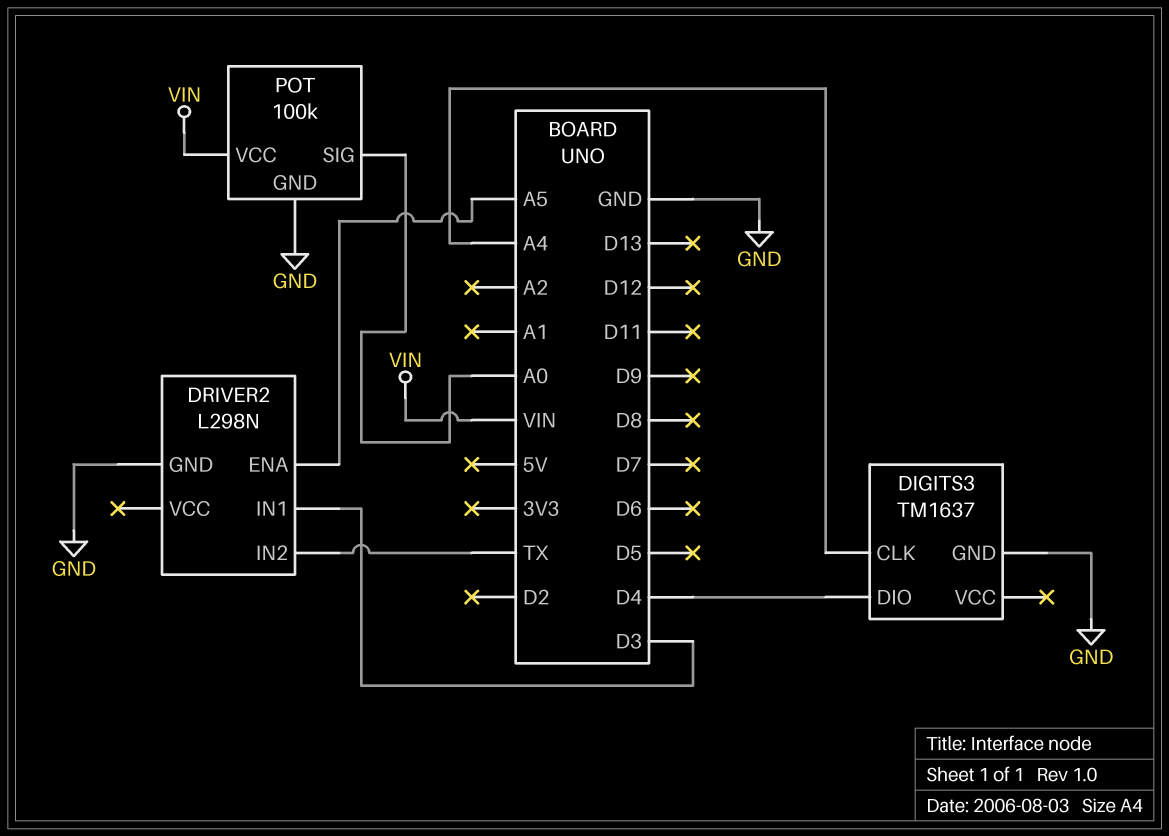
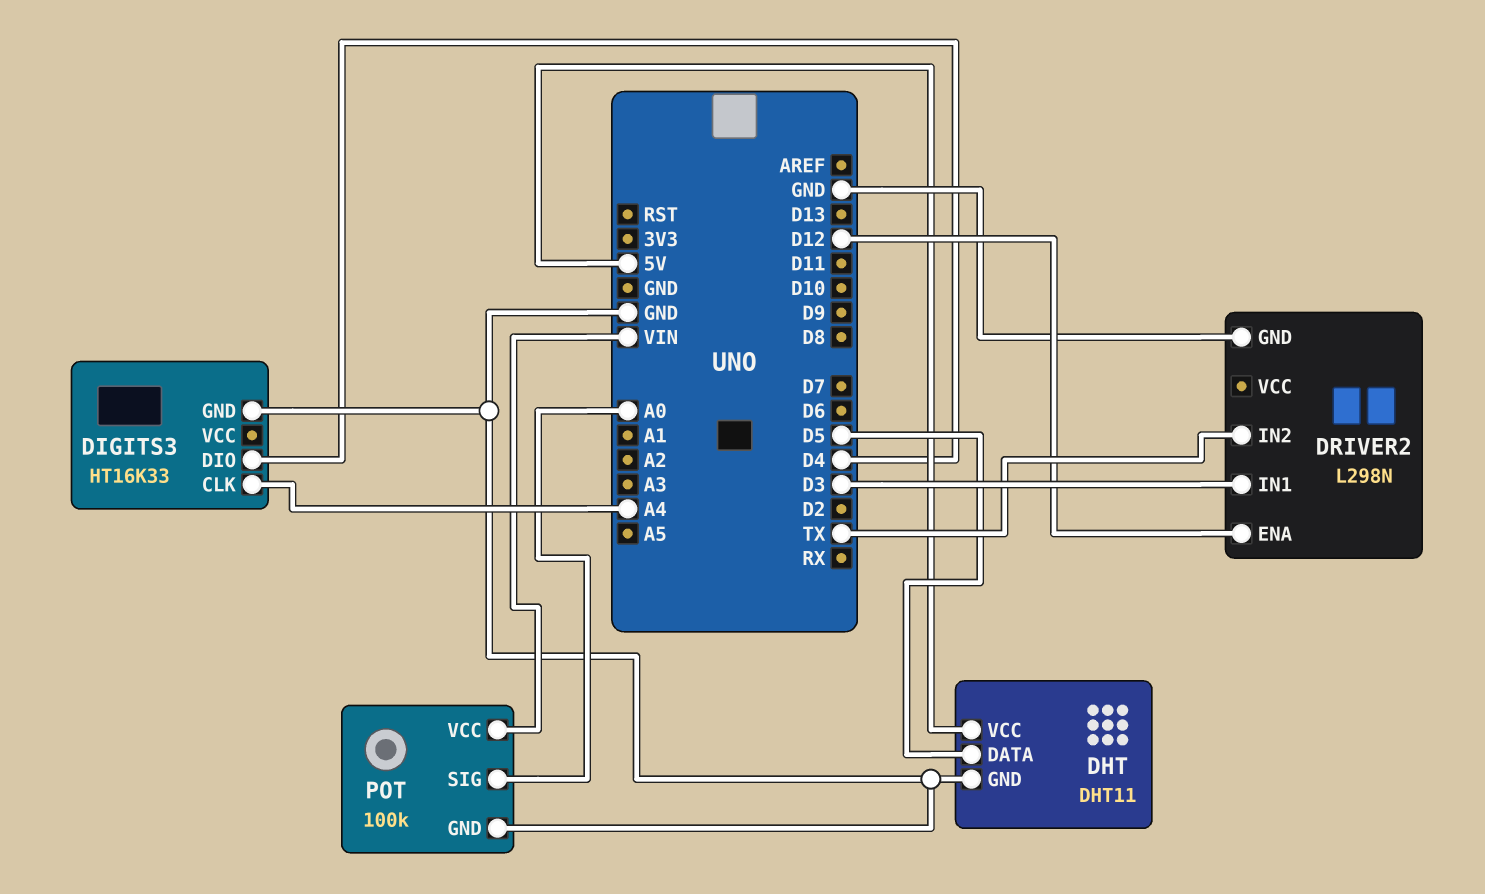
DHT: none -> DHT11
DHT pin DATA: none -> D5
DHT pin GND: none -> GND
DHT pin VCC: none -> 5V
DIGITS3: TM1637 -> HT16K33
DRIVER2 pin ENA: A5 -> D12

